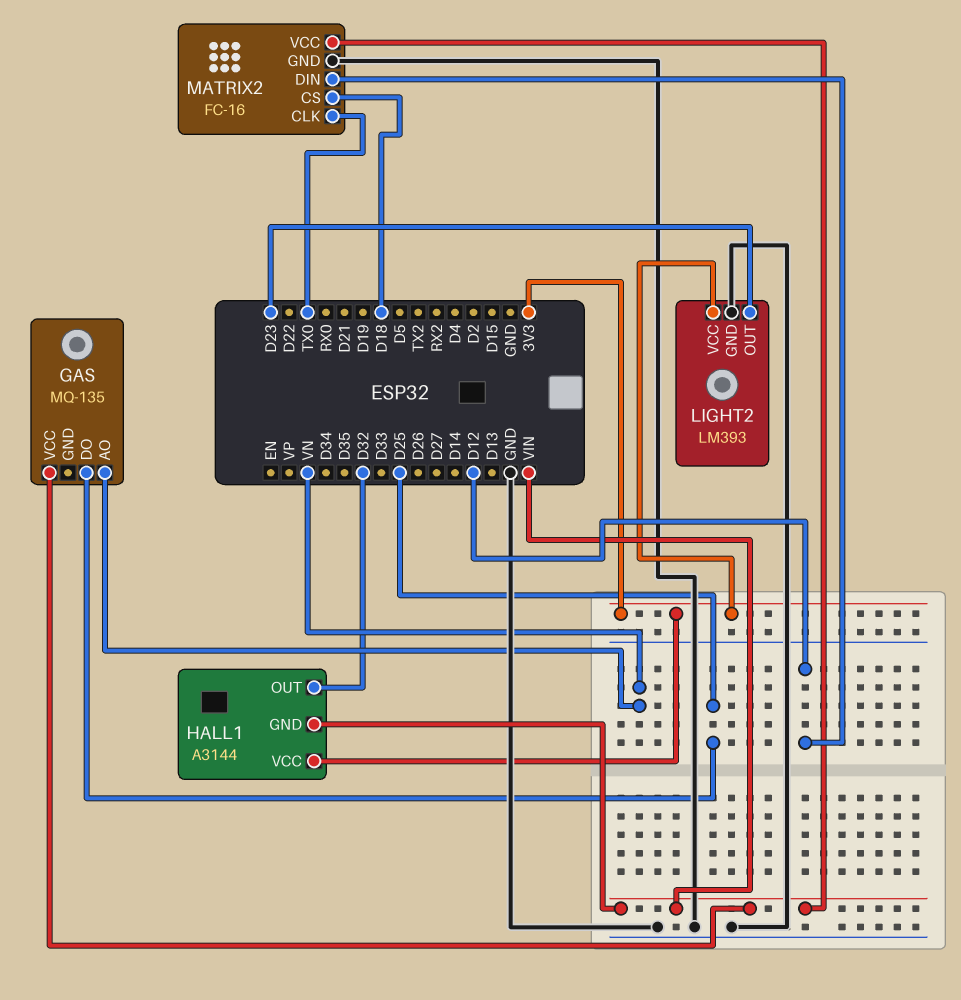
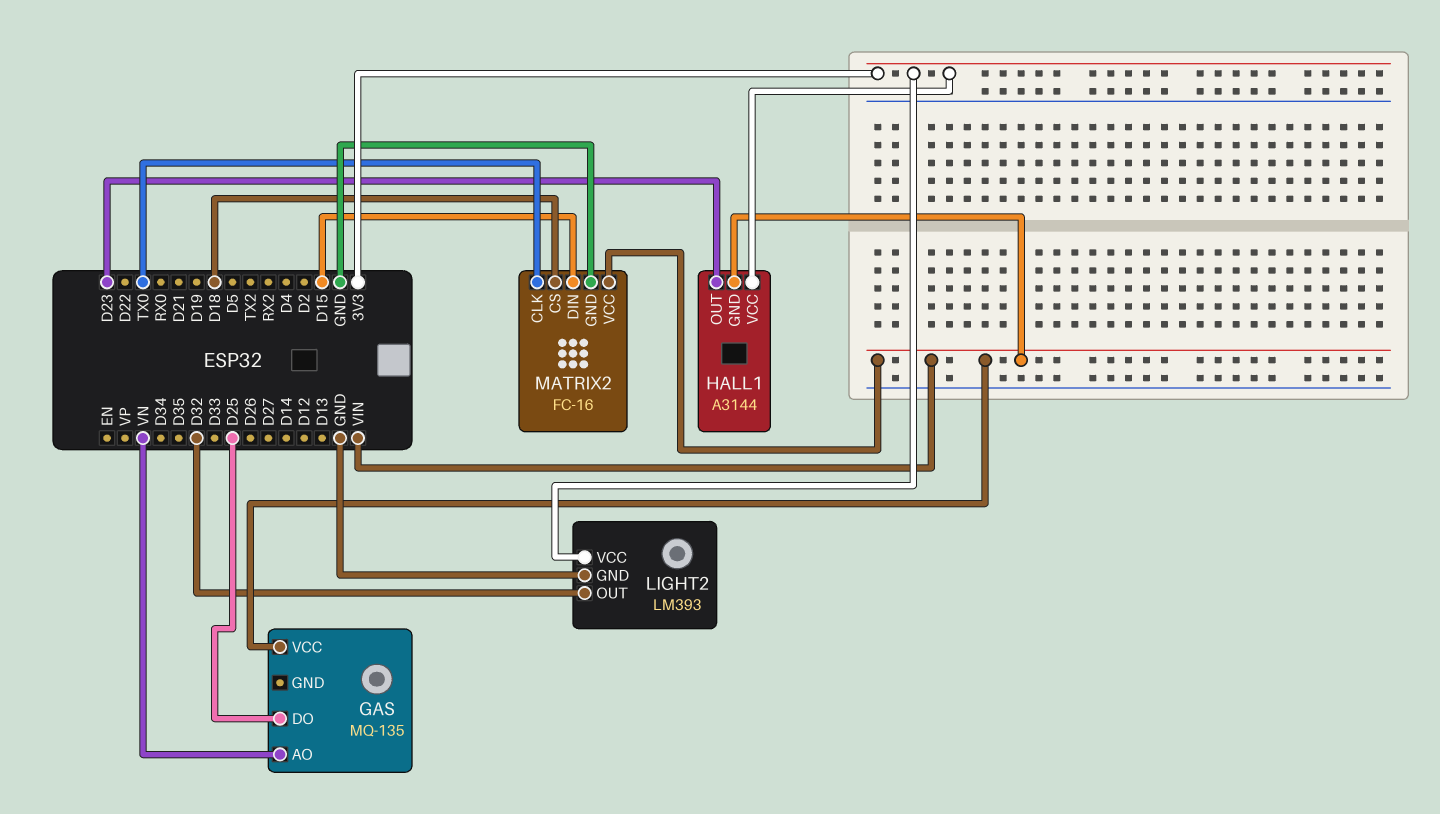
HALL1 pin OUT: D32 -> D23
LIGHT2 pin OUT: D23 -> D32
MATRIX2 pin DIN: D12 -> D15

